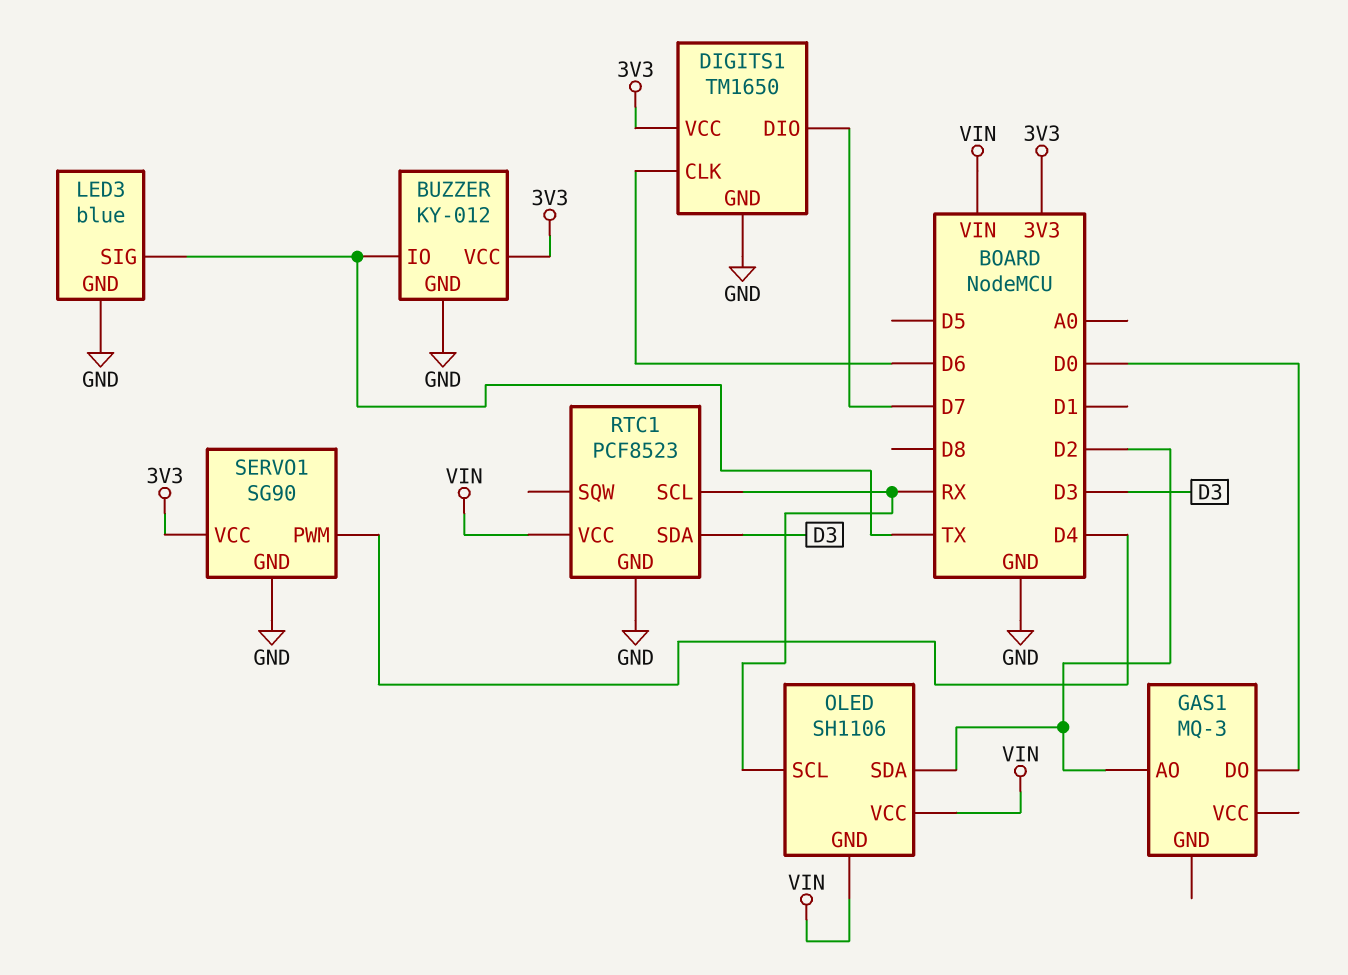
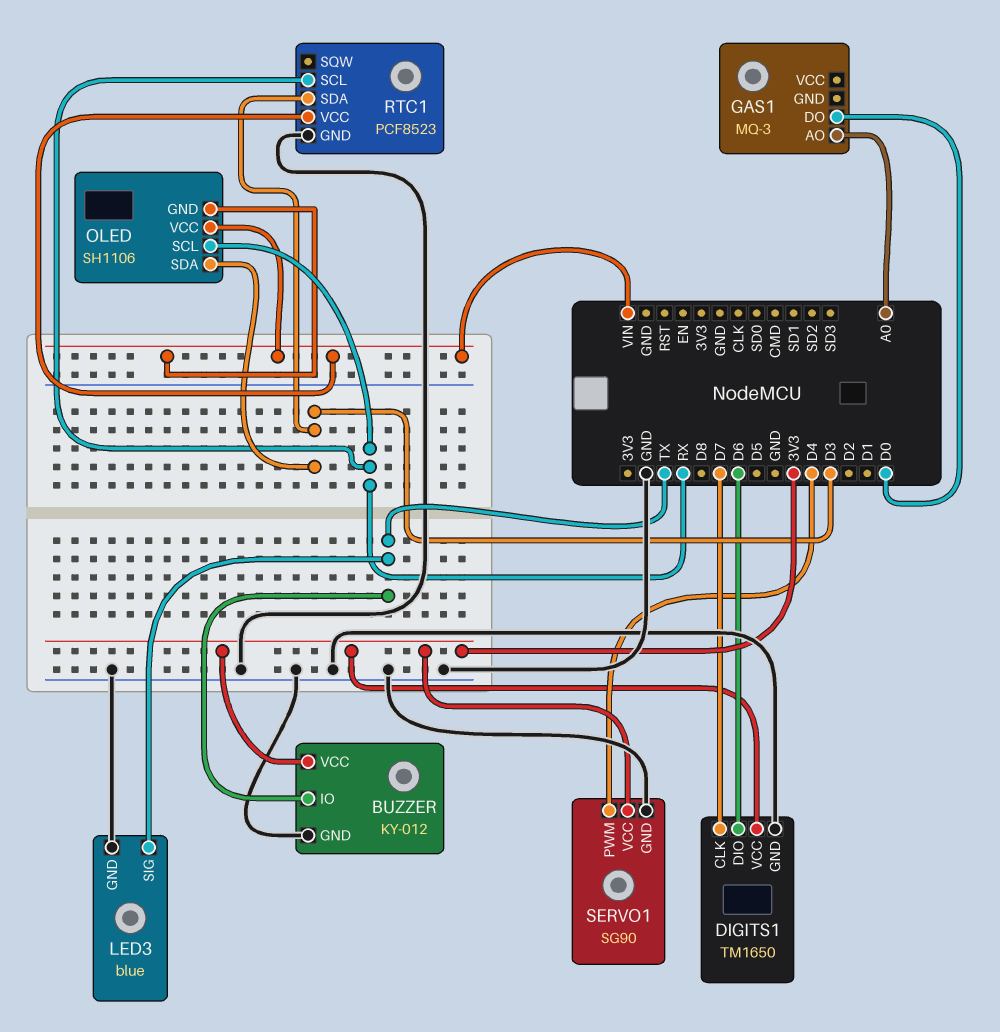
DIGITS1 pin CLK: D6 -> D7
DIGITS1 pin DIO: D7 -> D6
GAS1 pin AO: D2 -> A0
OLED pin SDA: D2 -> D3

